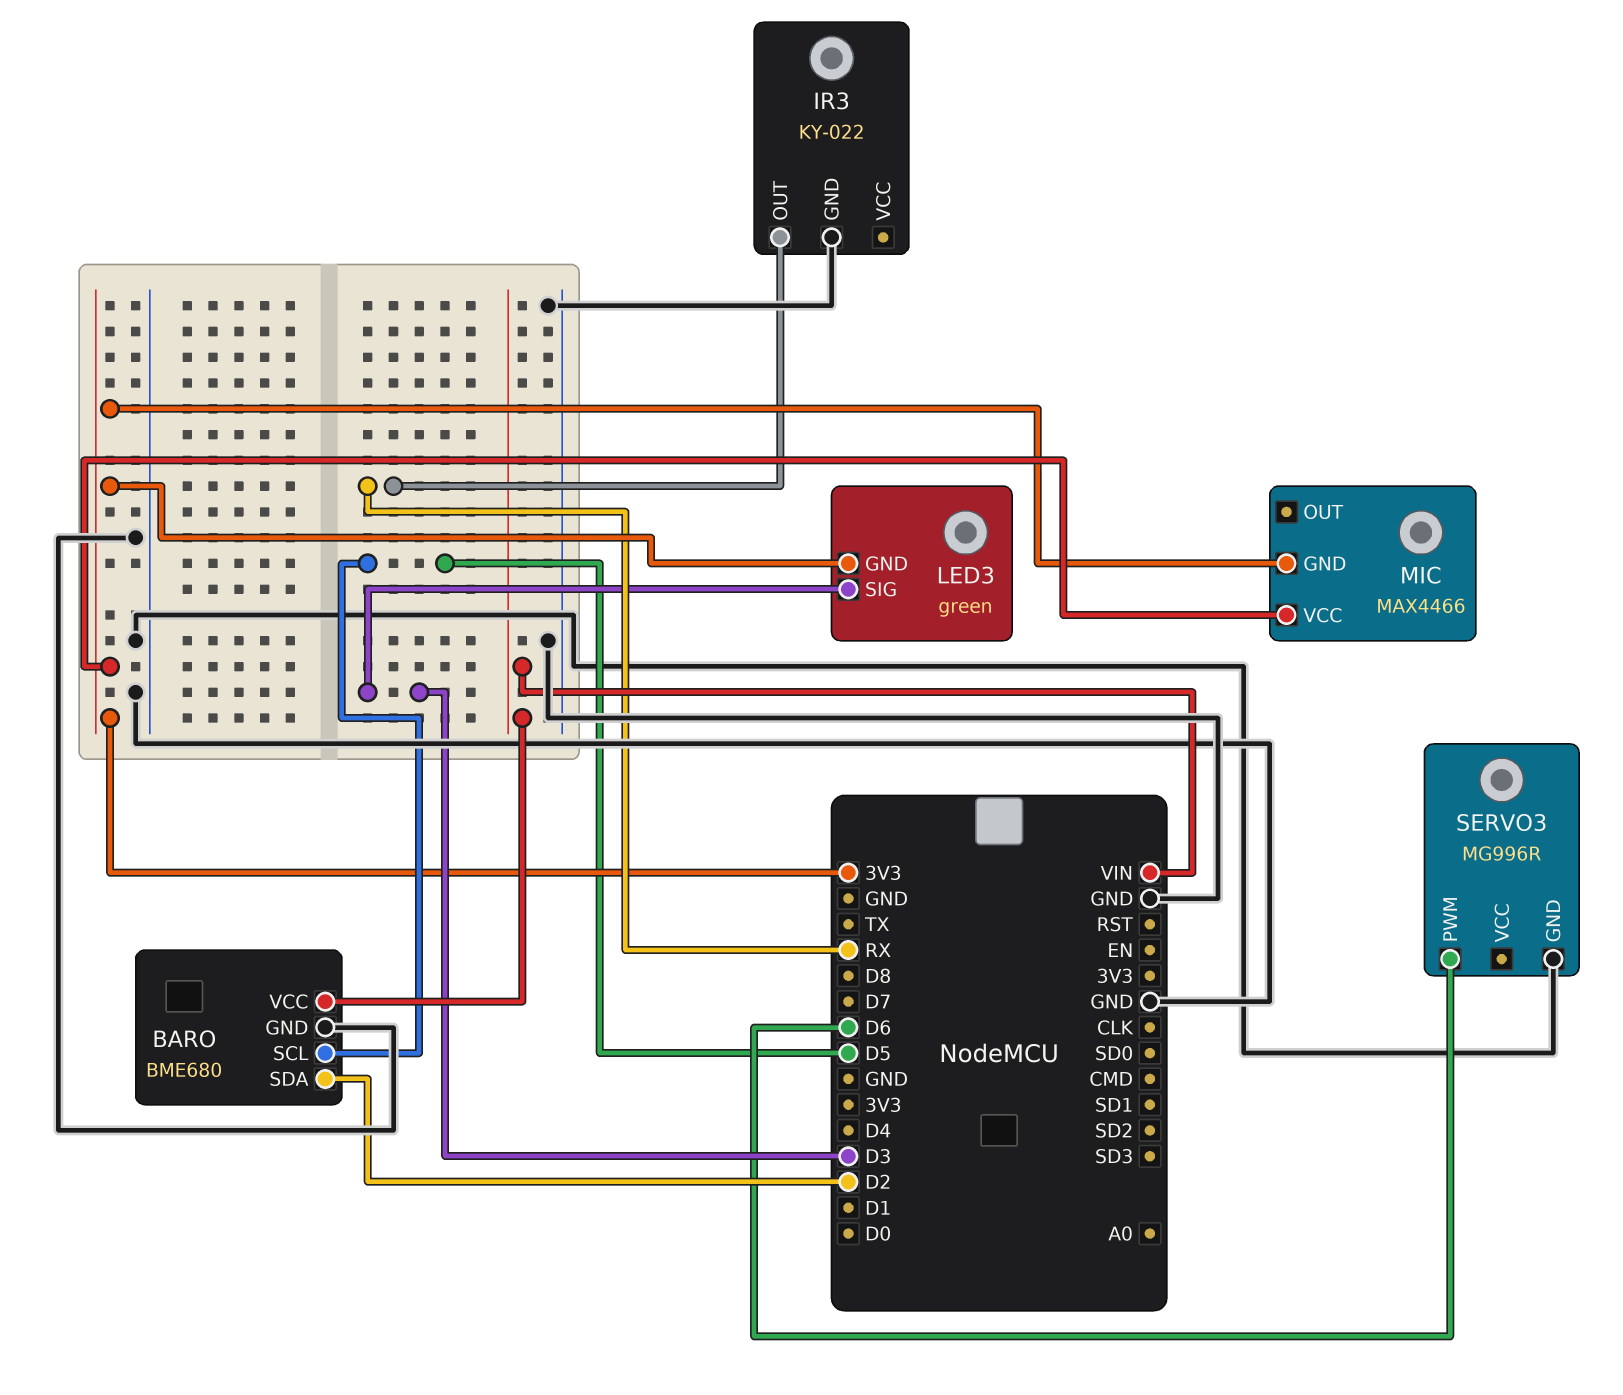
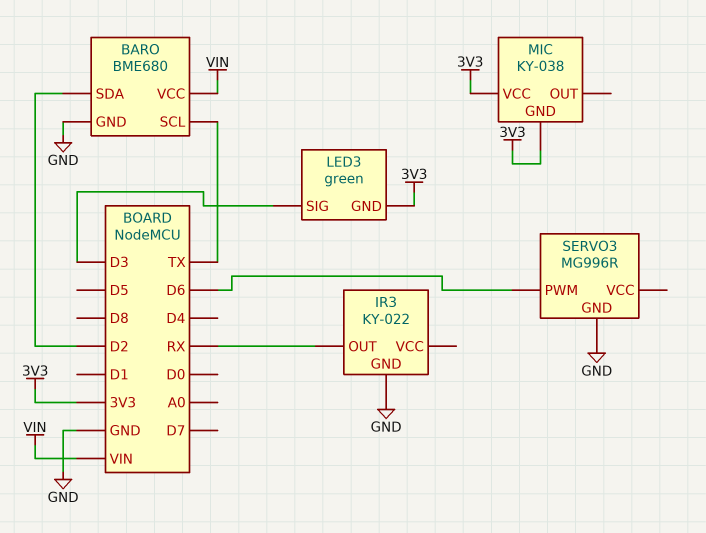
BARO pin SCL: D5 -> TX
MIC: MAX4466 -> KY-038

